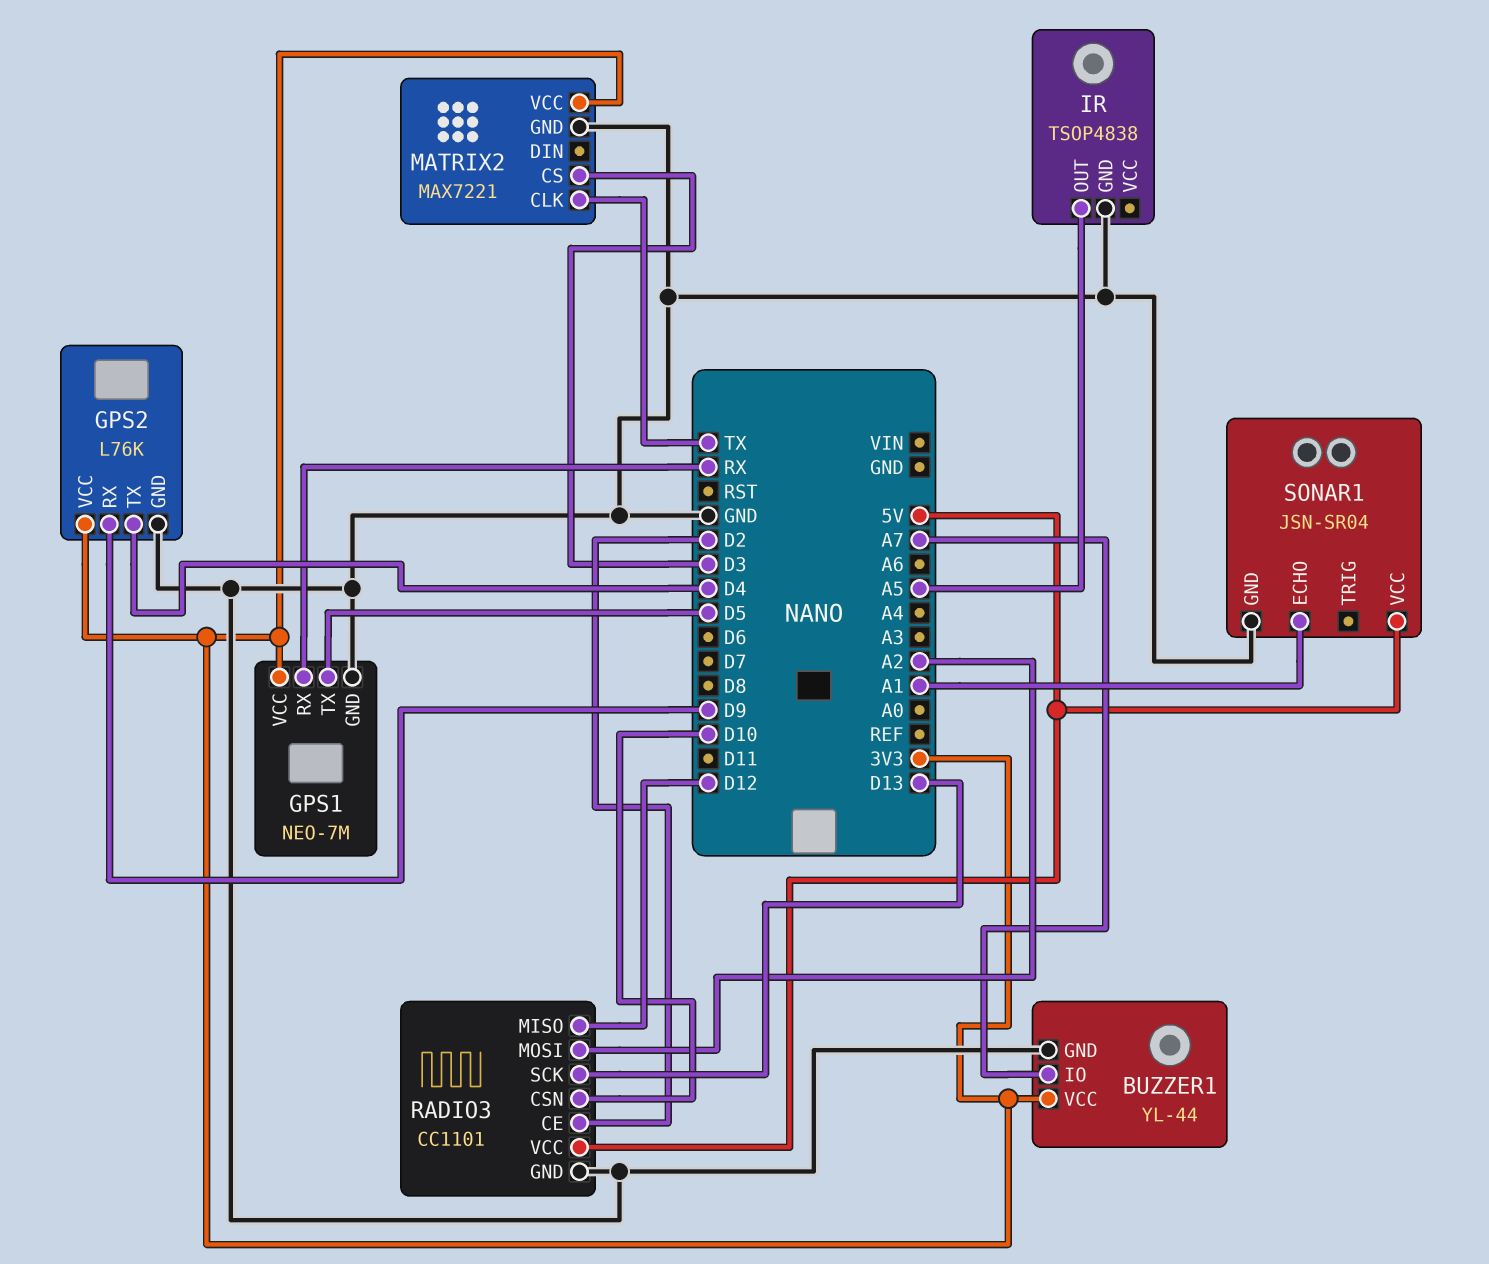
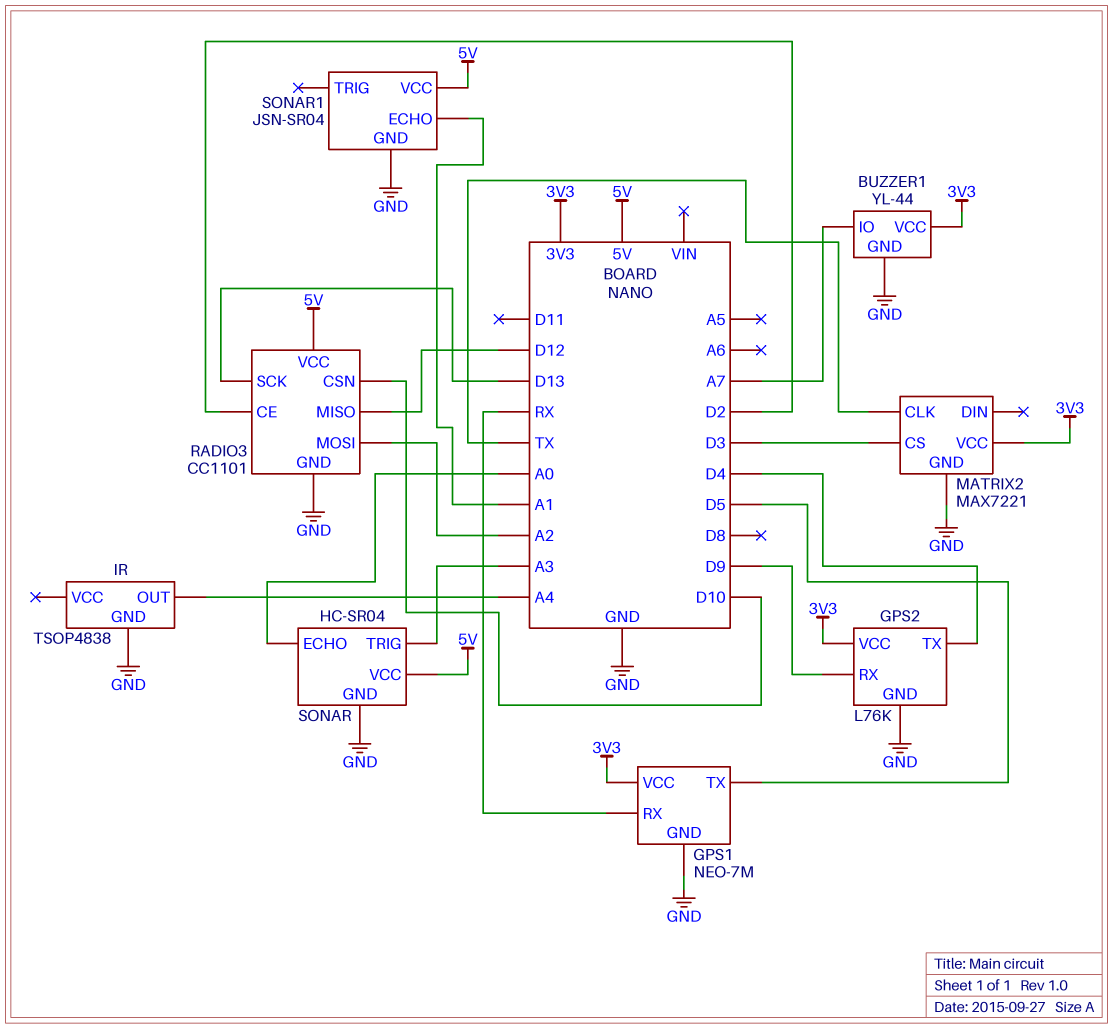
IR pin OUT: A5 -> A4
SONAR: none -> HC-SR04
SONAR pin ECHO: none -> A0
SONAR pin GND: none -> GND
SONAR pin TRIG: none -> A3
SONAR pin VCC: none -> 5V

